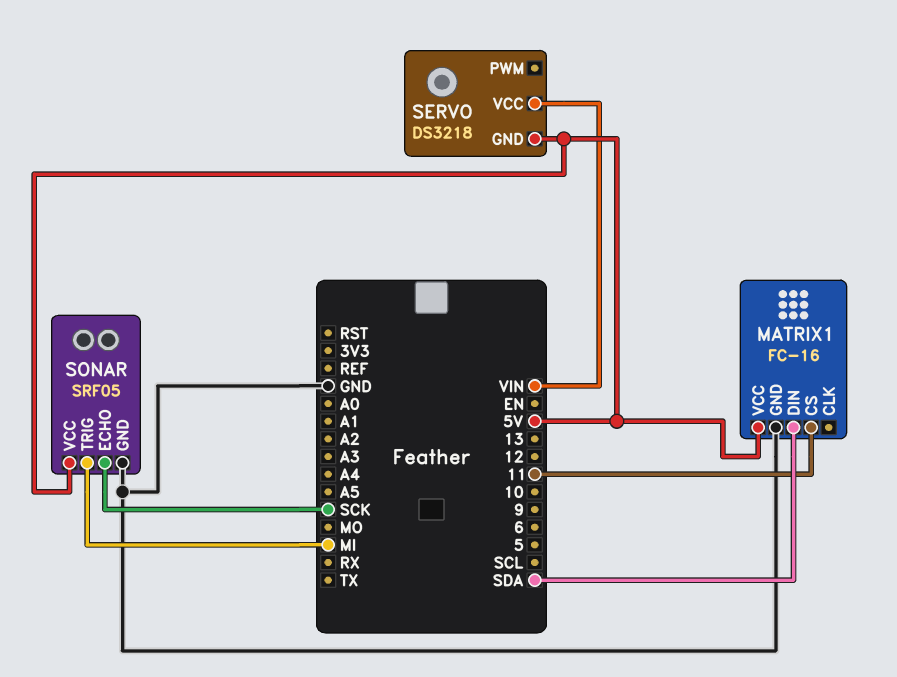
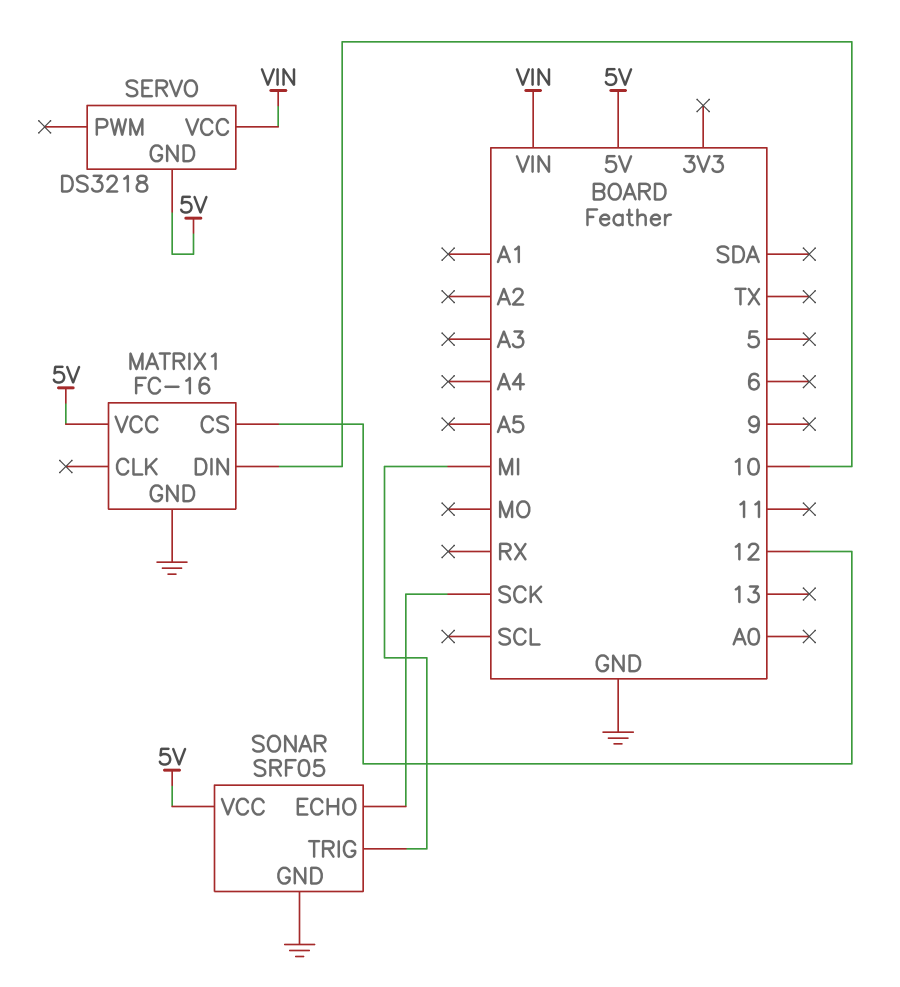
MATRIX1 pin CS: 11 -> 12
MATRIX1 pin DIN: SDA -> 10

